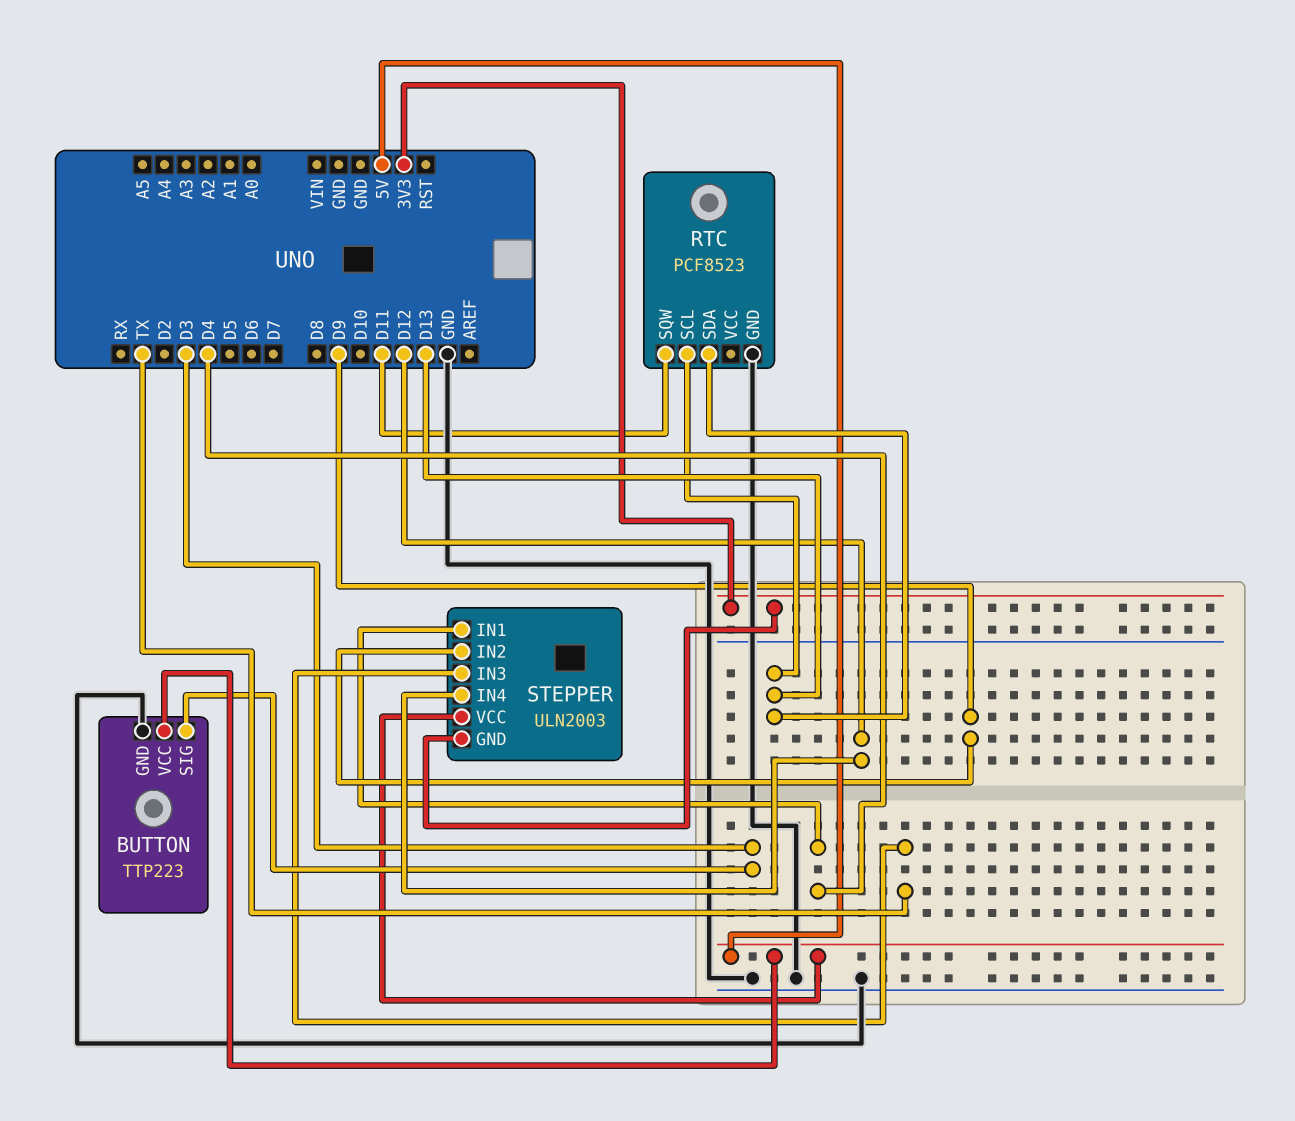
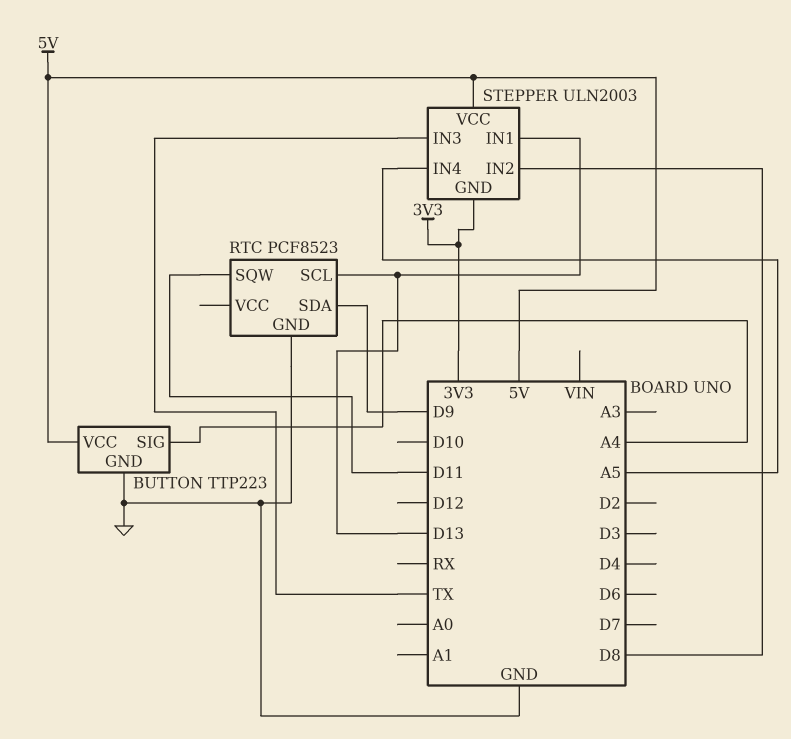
BUTTON pin SIG: D3 -> A4
RTC pin SDA: D13 -> D9
STEPPER pin IN1: D4 -> D13
STEPPER pin IN2: D9 -> D8
STEPPER pin IN4: D12 -> A5

